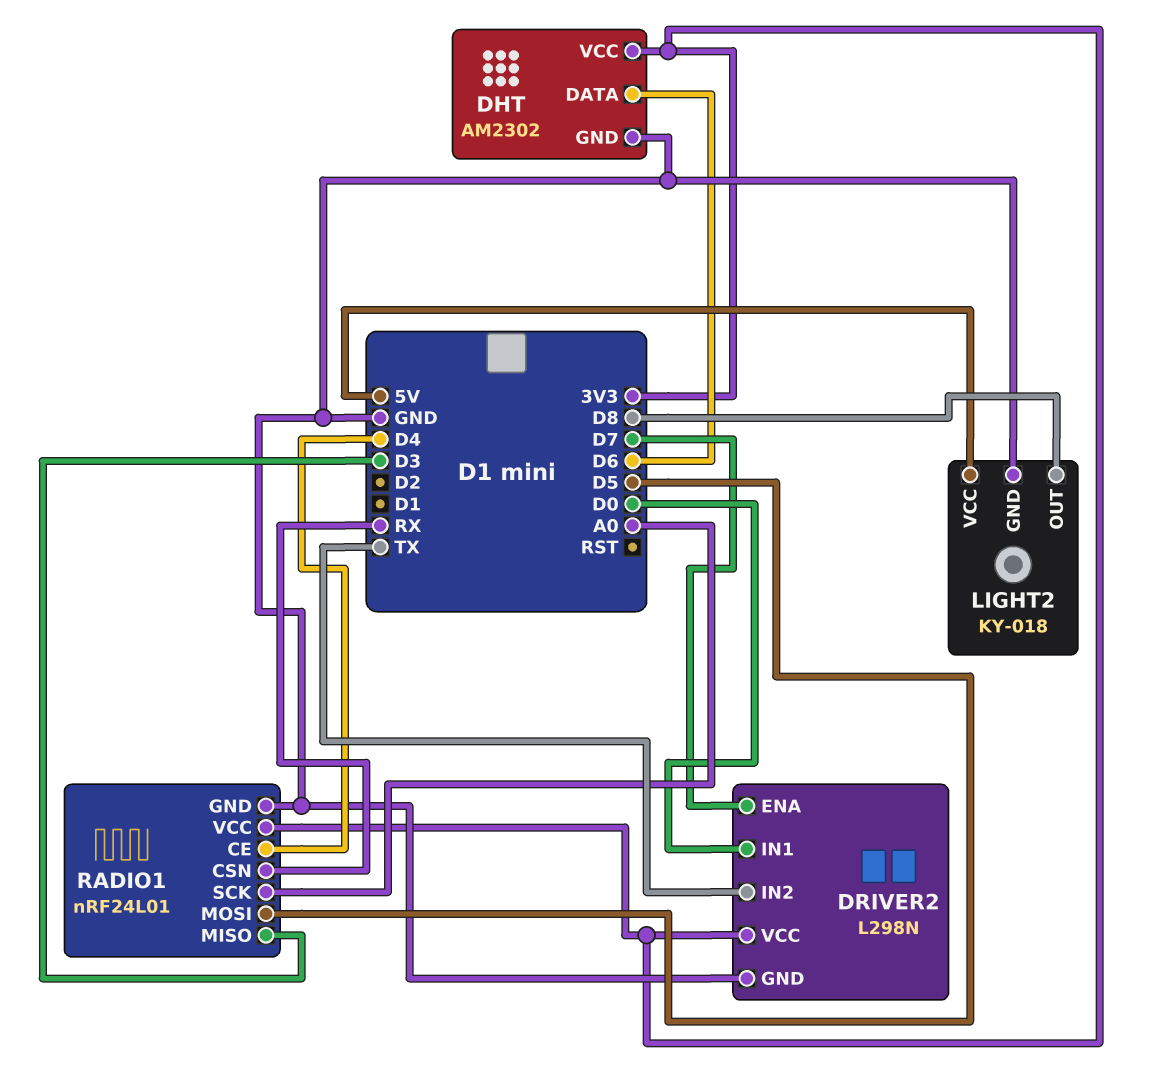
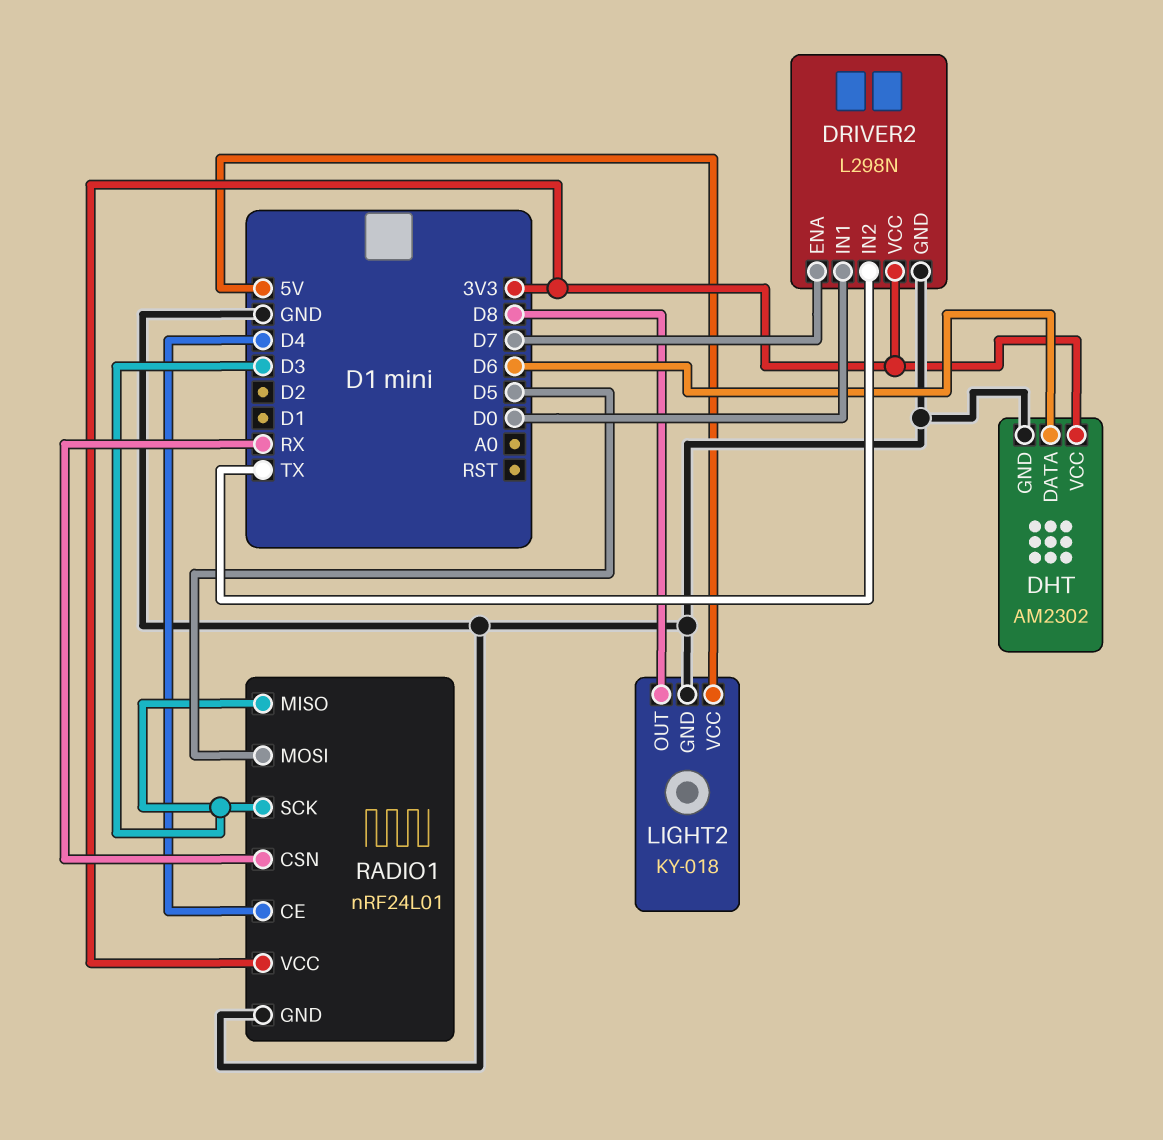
RADIO1 pin SCK: A0 -> D3

